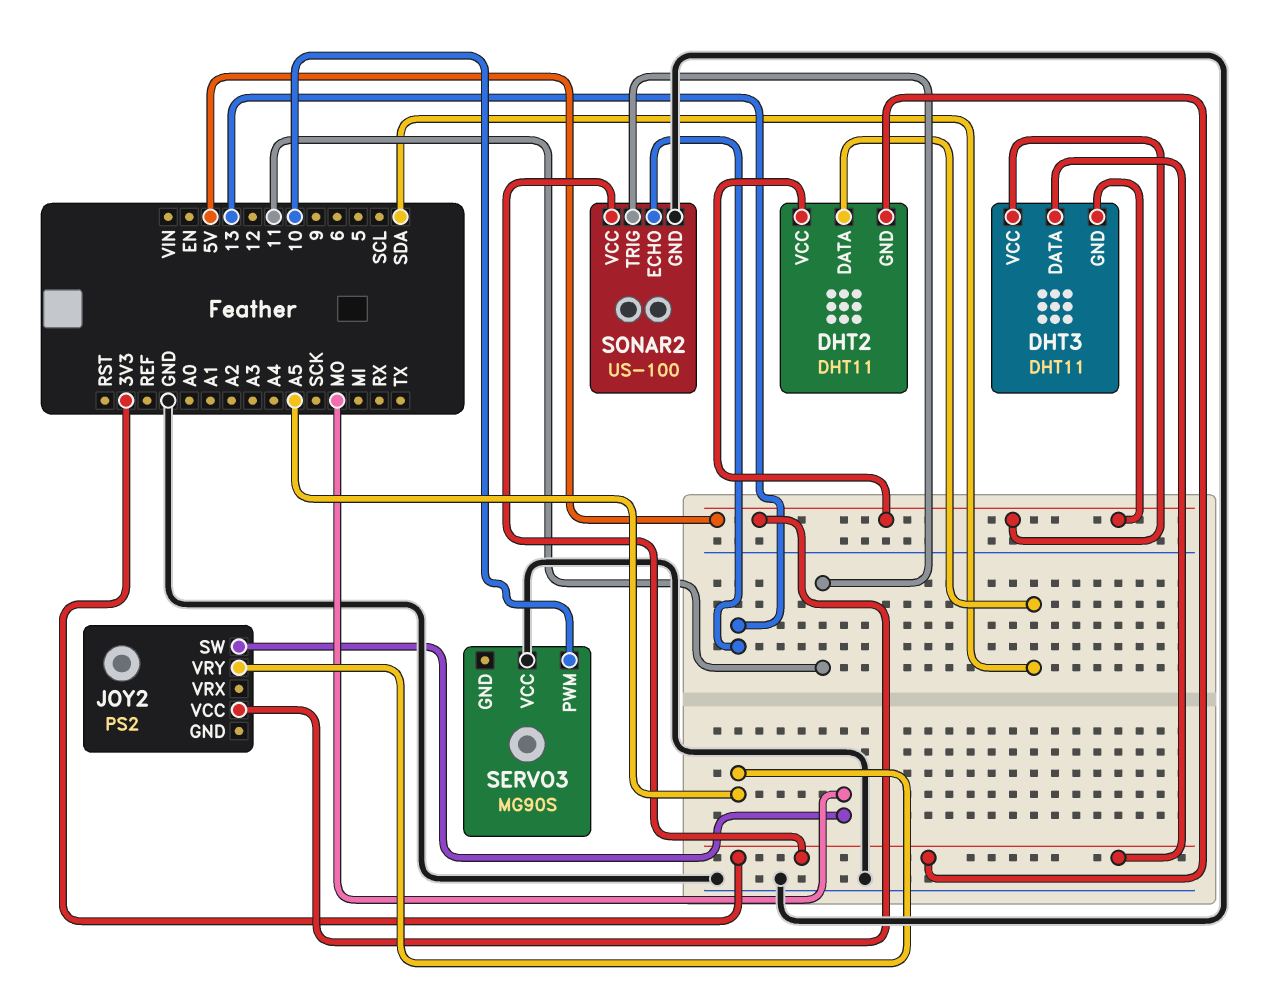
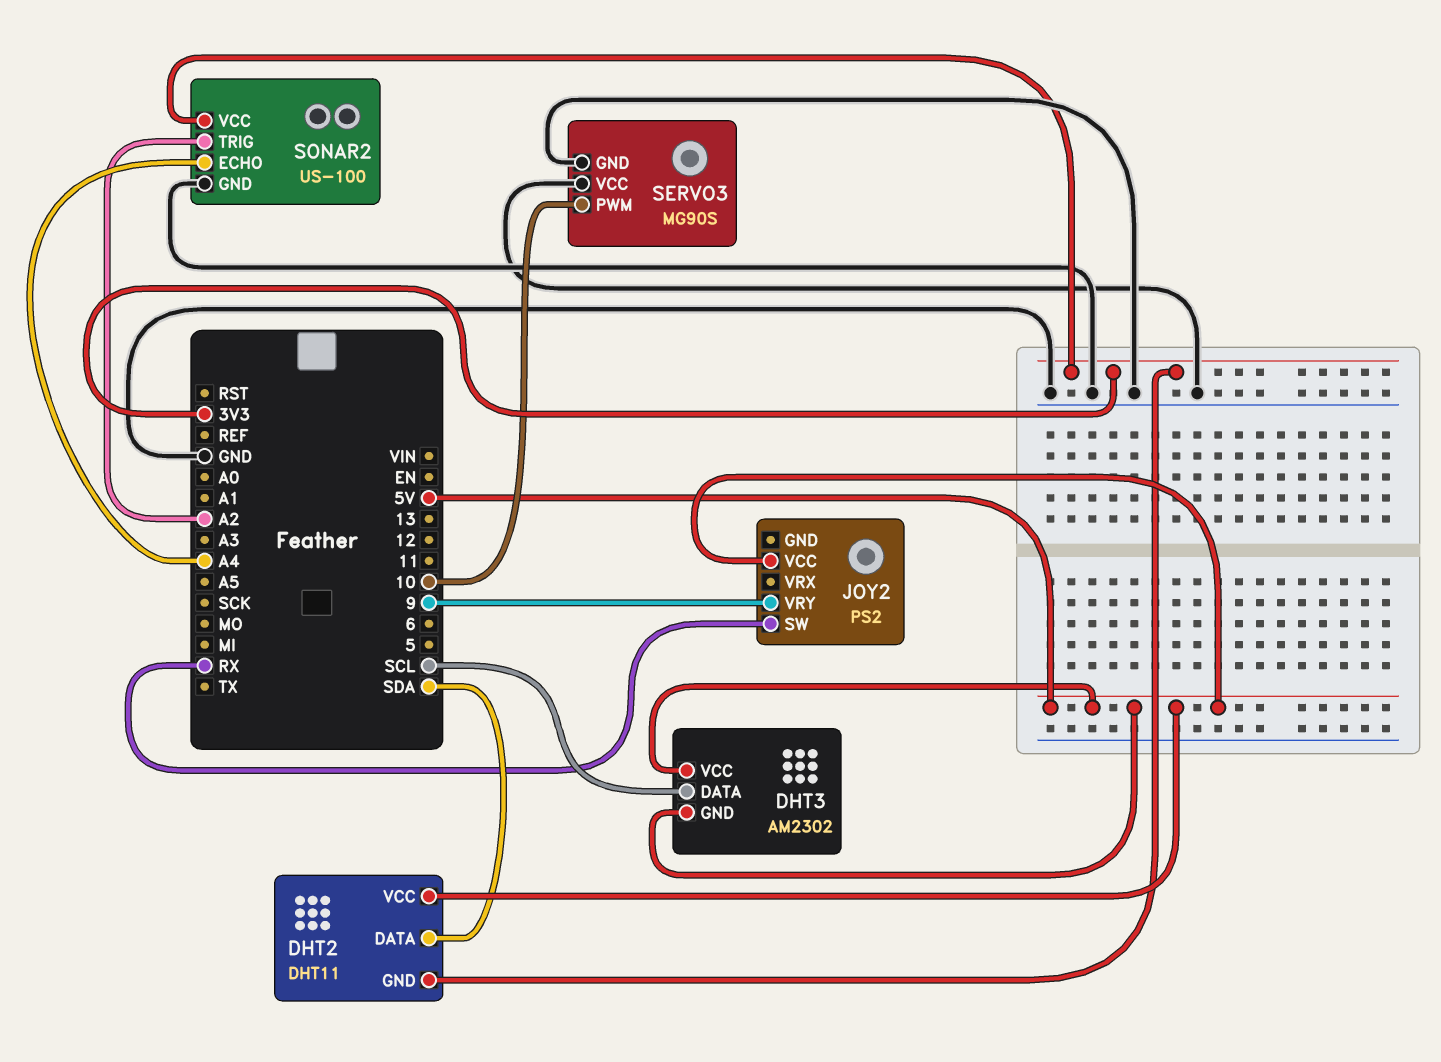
DHT3: DHT11 -> AM2302
DHT3 pin DATA: 3V3 -> SCL
JOY2 pin SW: MO -> RX
JOY2 pin VRY: A5 -> 9
SERVO3 pin GND: none -> GND
SONAR2 pin ECHO: 13 -> A4
SONAR2 pin TRIG: 11 -> A2

